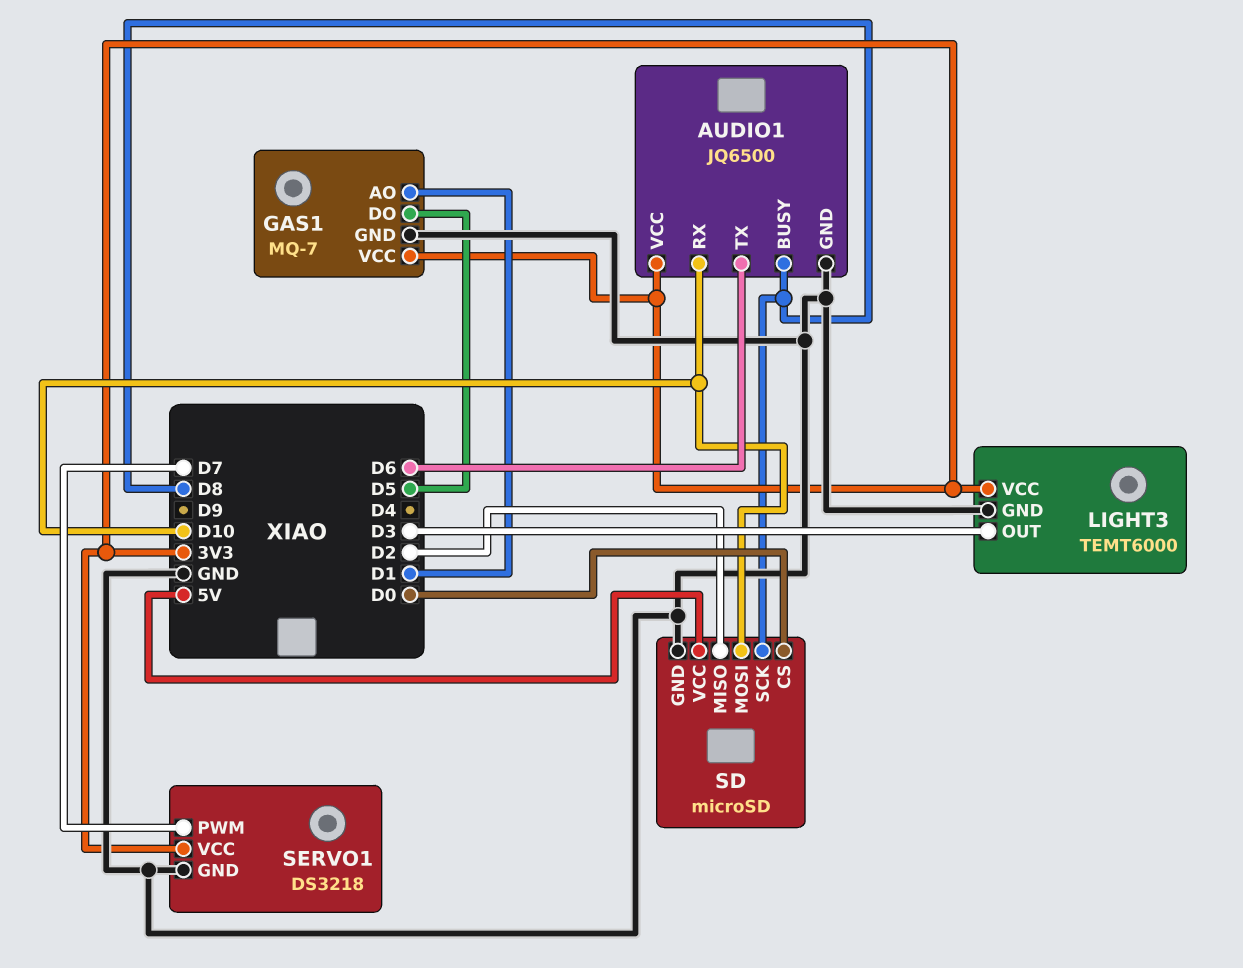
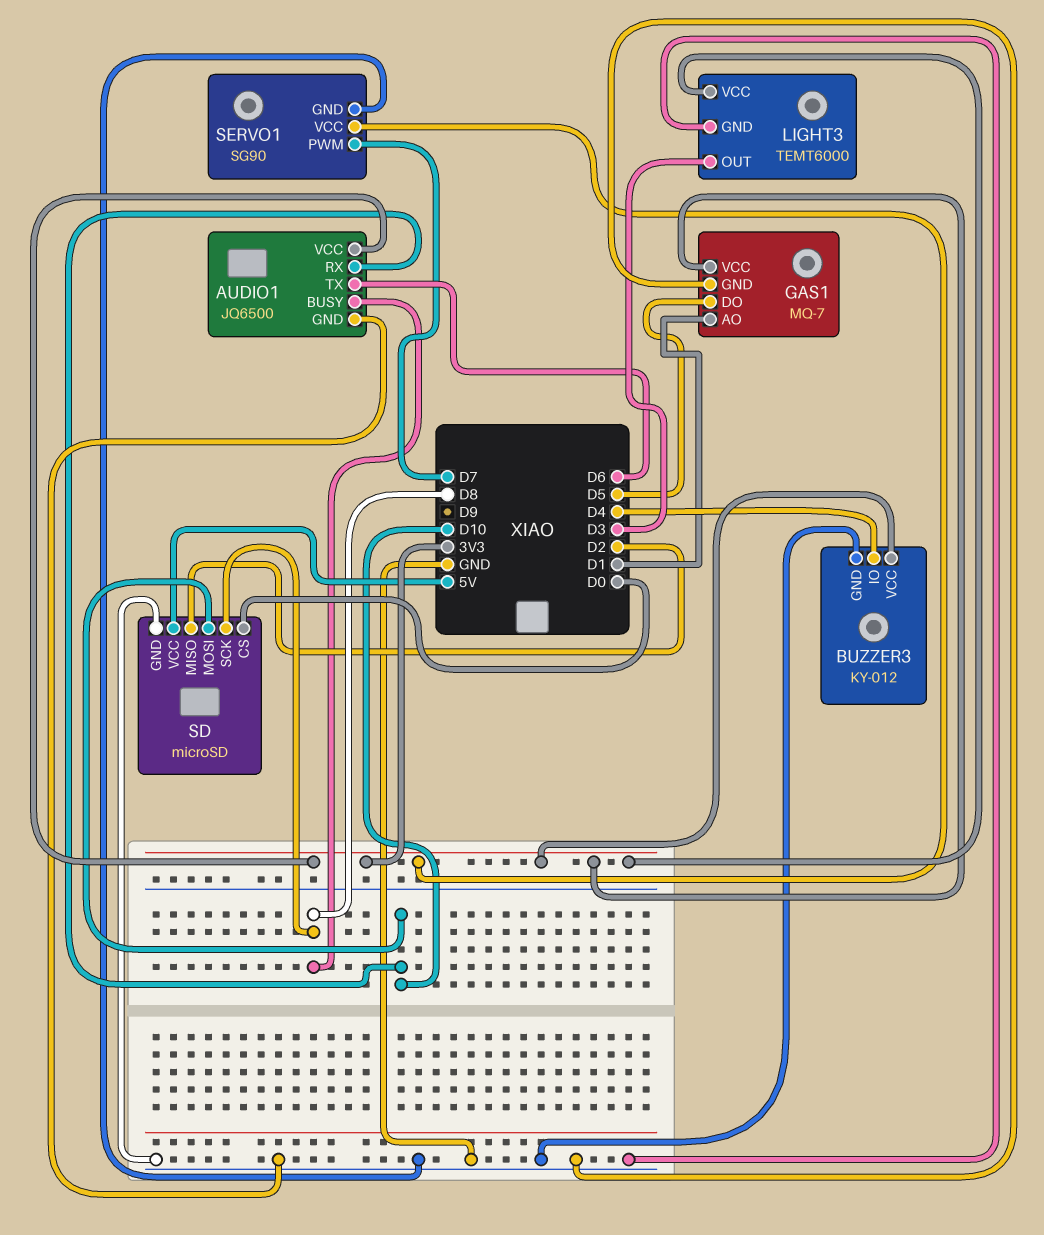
BUZZER3: none -> KY-012
BUZZER3 pin GND: none -> GND
BUZZER3 pin IO: none -> D4
BUZZER3 pin VCC: none -> 3V3
SERVO1: DS3218 -> SG90

